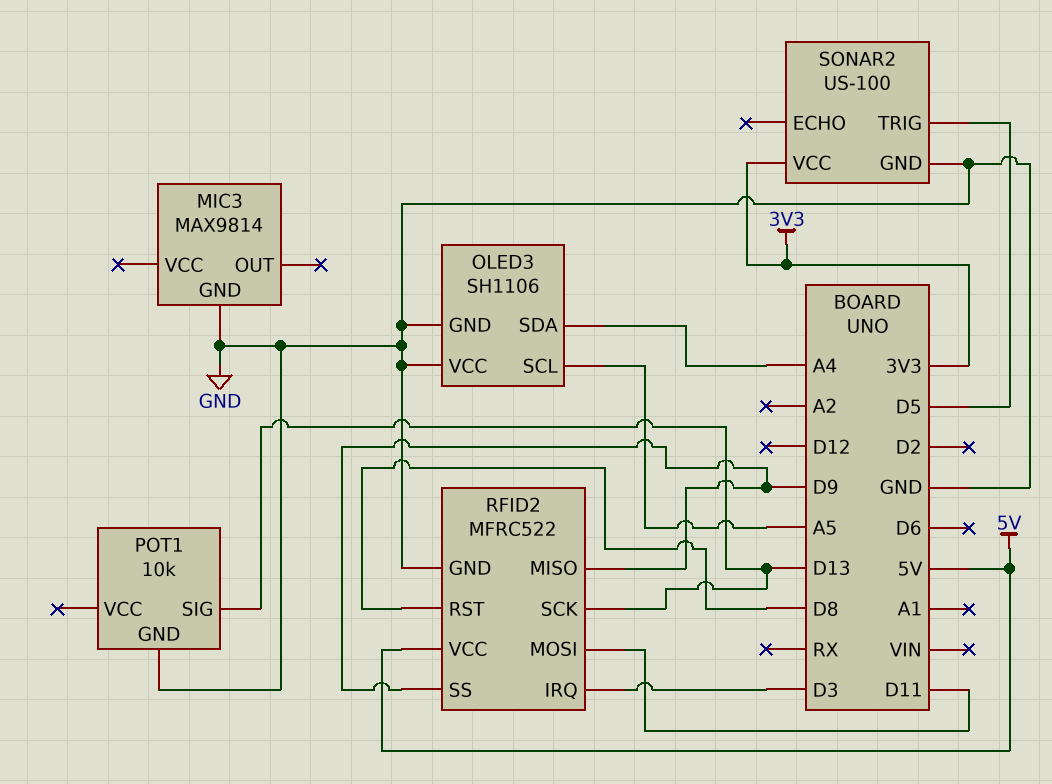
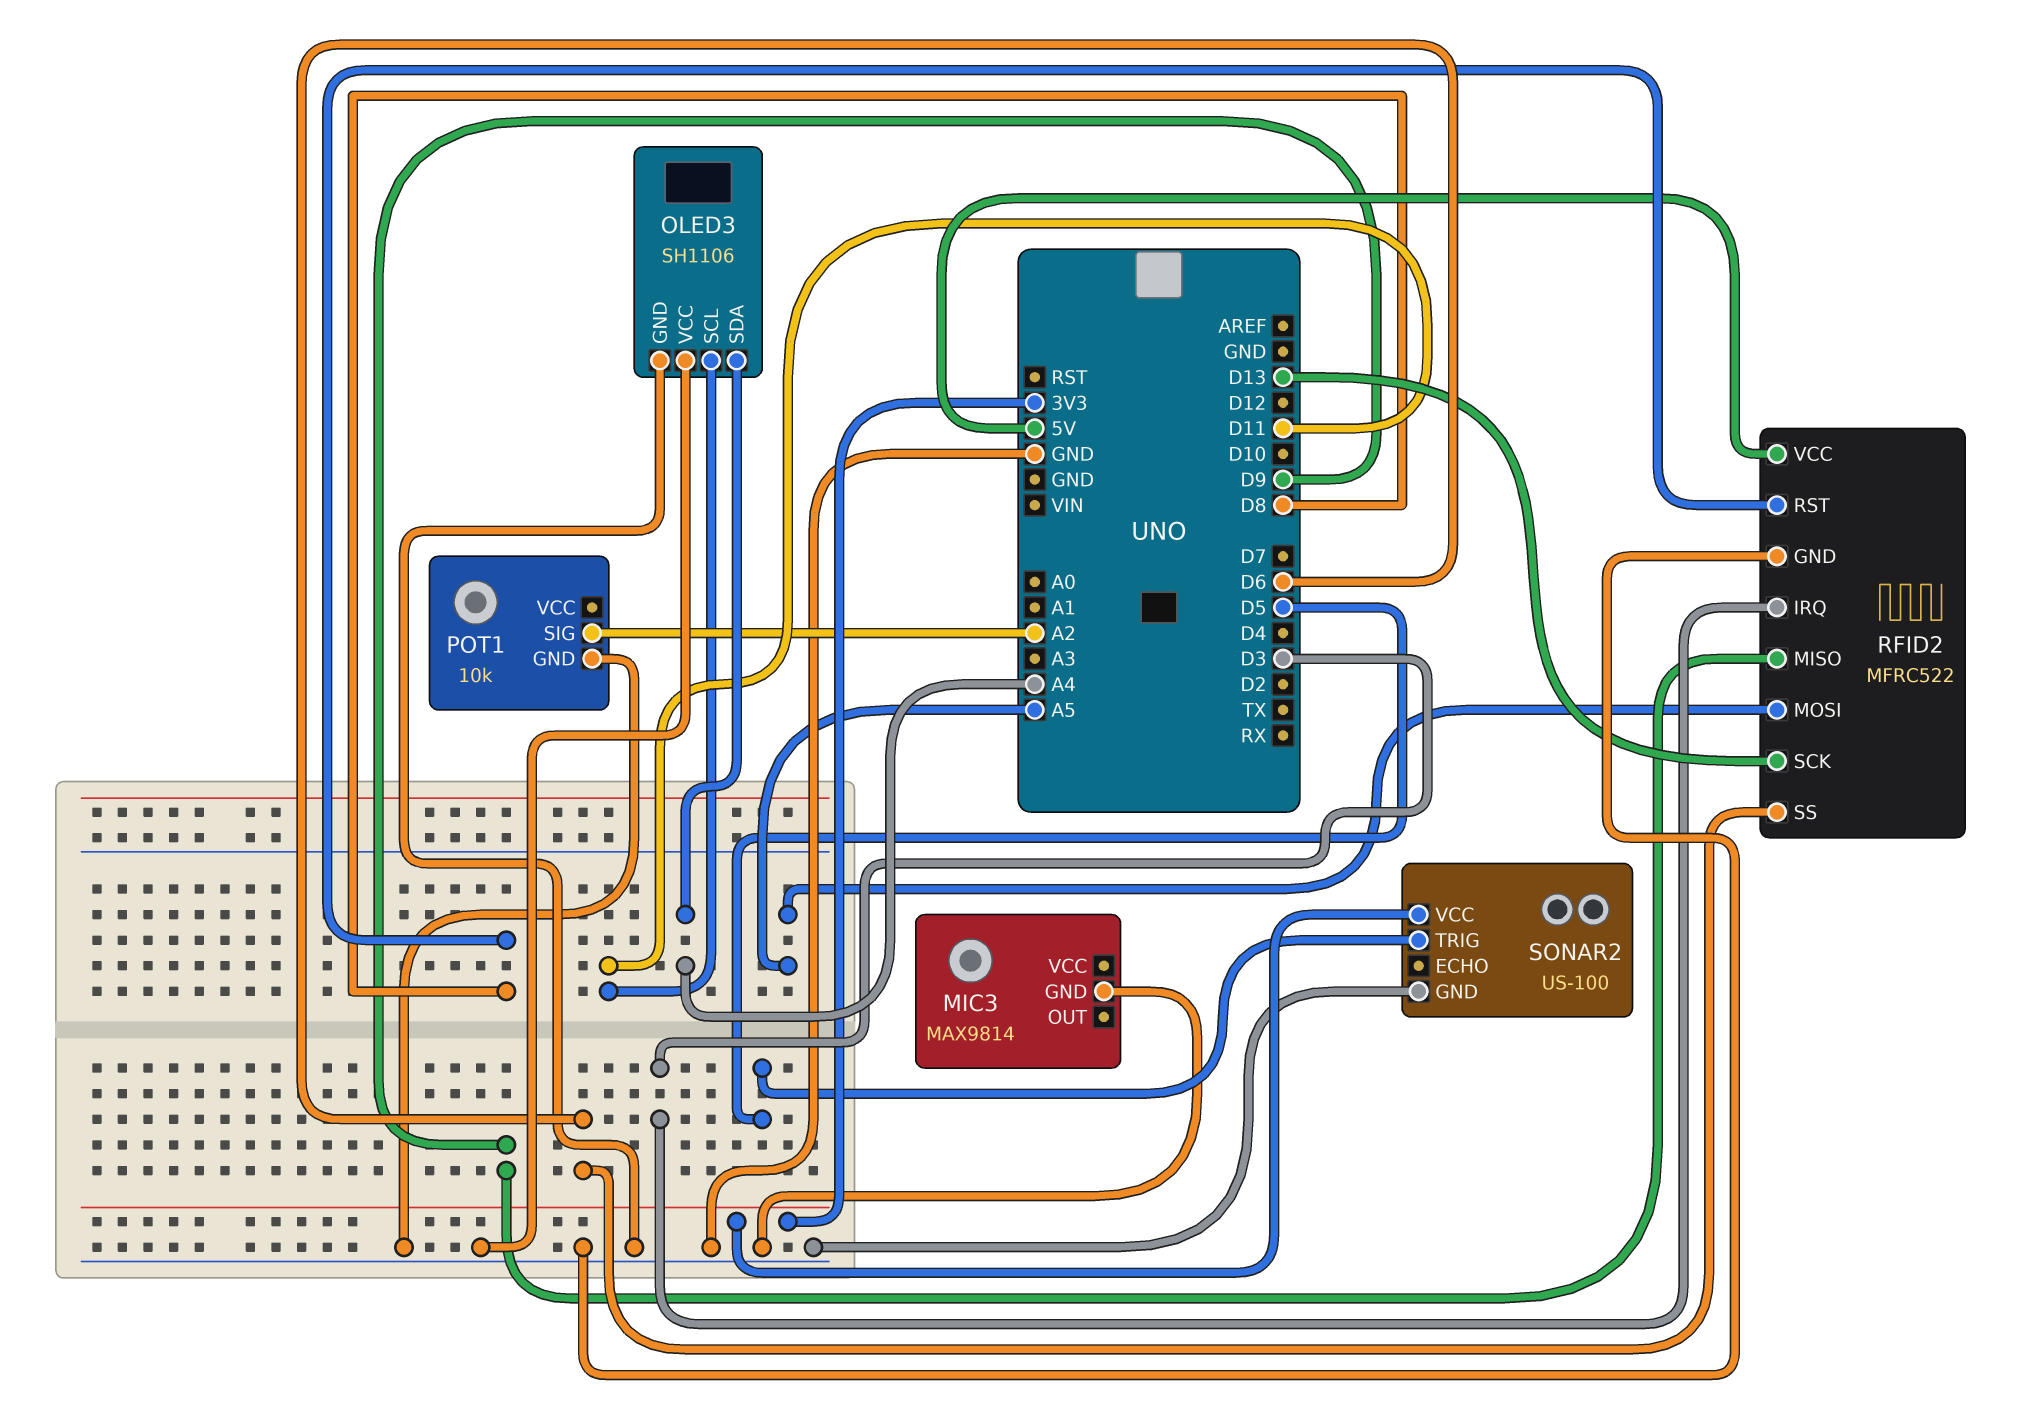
OLED3 pin SCL: A5 -> D11
POT1 pin SIG: D13 -> A2
RFID2 pin MOSI: D11 -> A5
RFID2 pin SS: D9 -> D6

